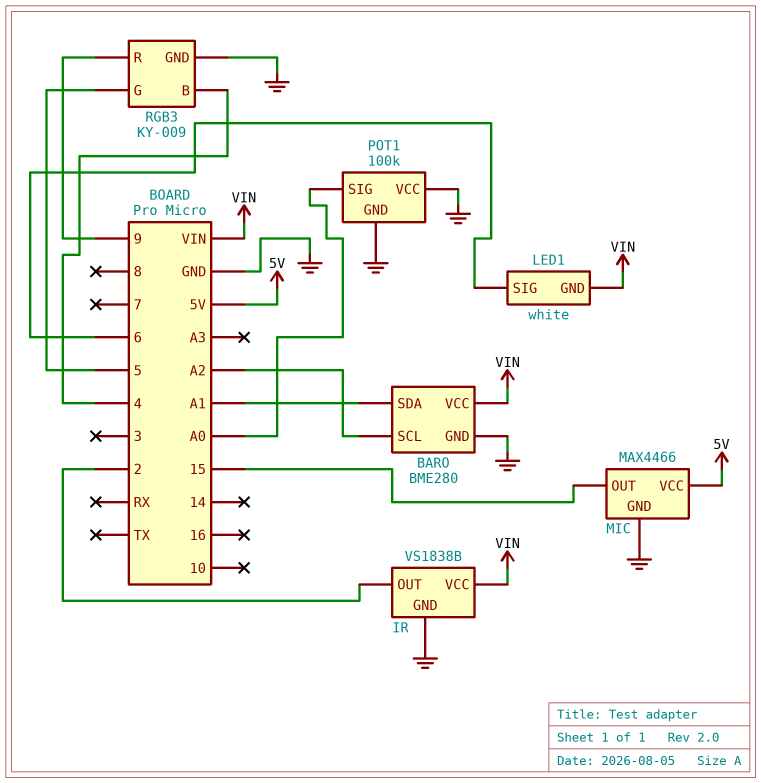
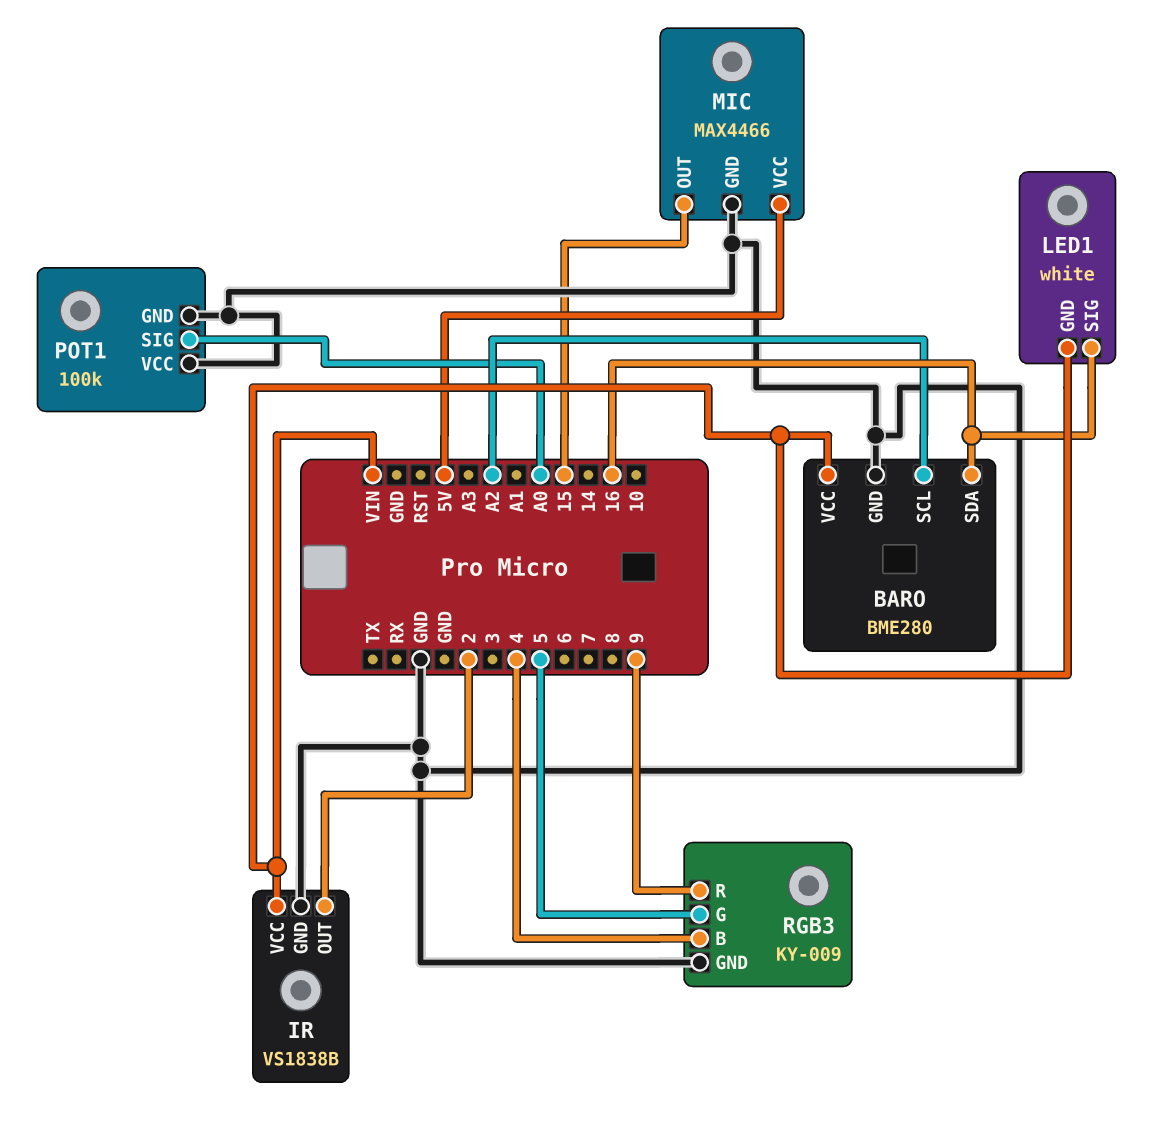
BARO pin SDA: A1 -> 16
LED1 pin SIG: 6 -> 16

